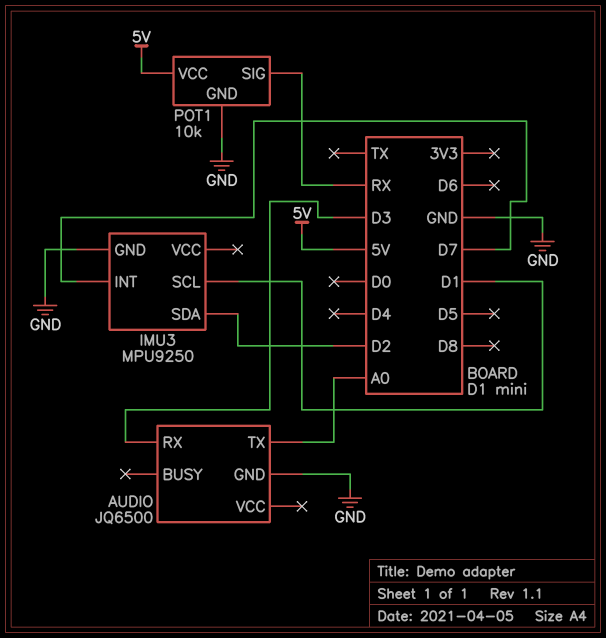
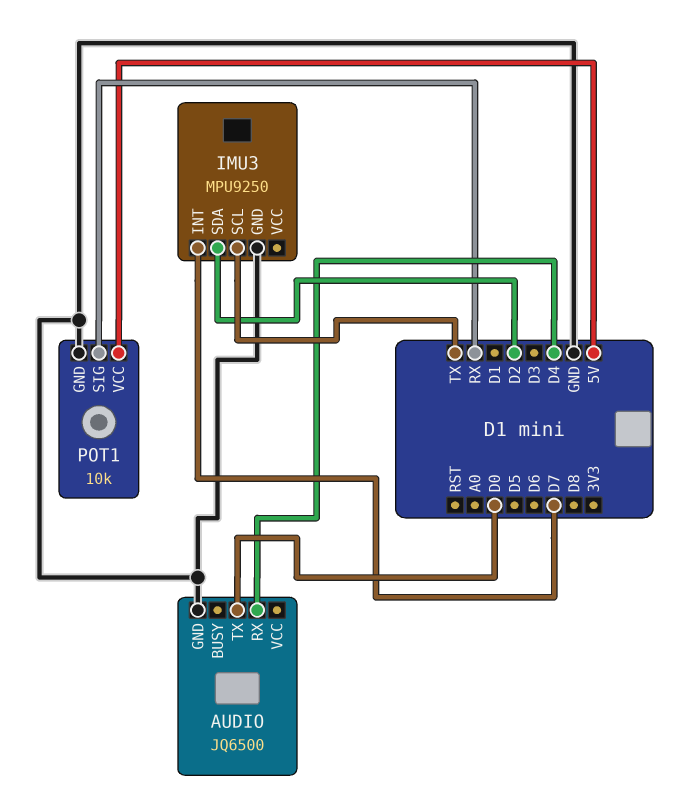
AUDIO pin RX: D3 -> D4
AUDIO pin TX: A0 -> D0
IMU3 pin SCL: D1 -> TX

